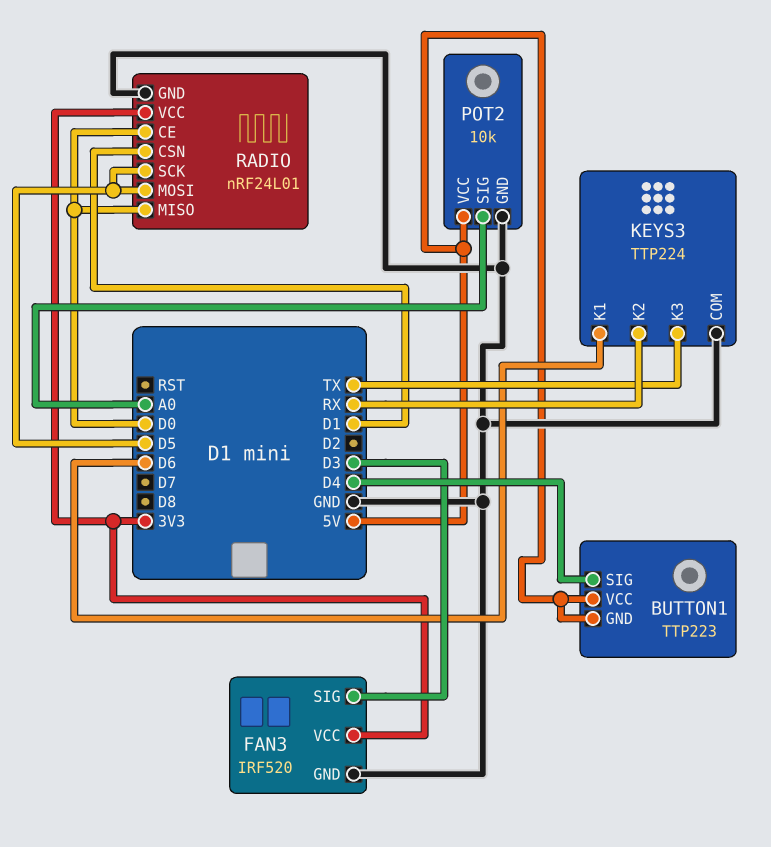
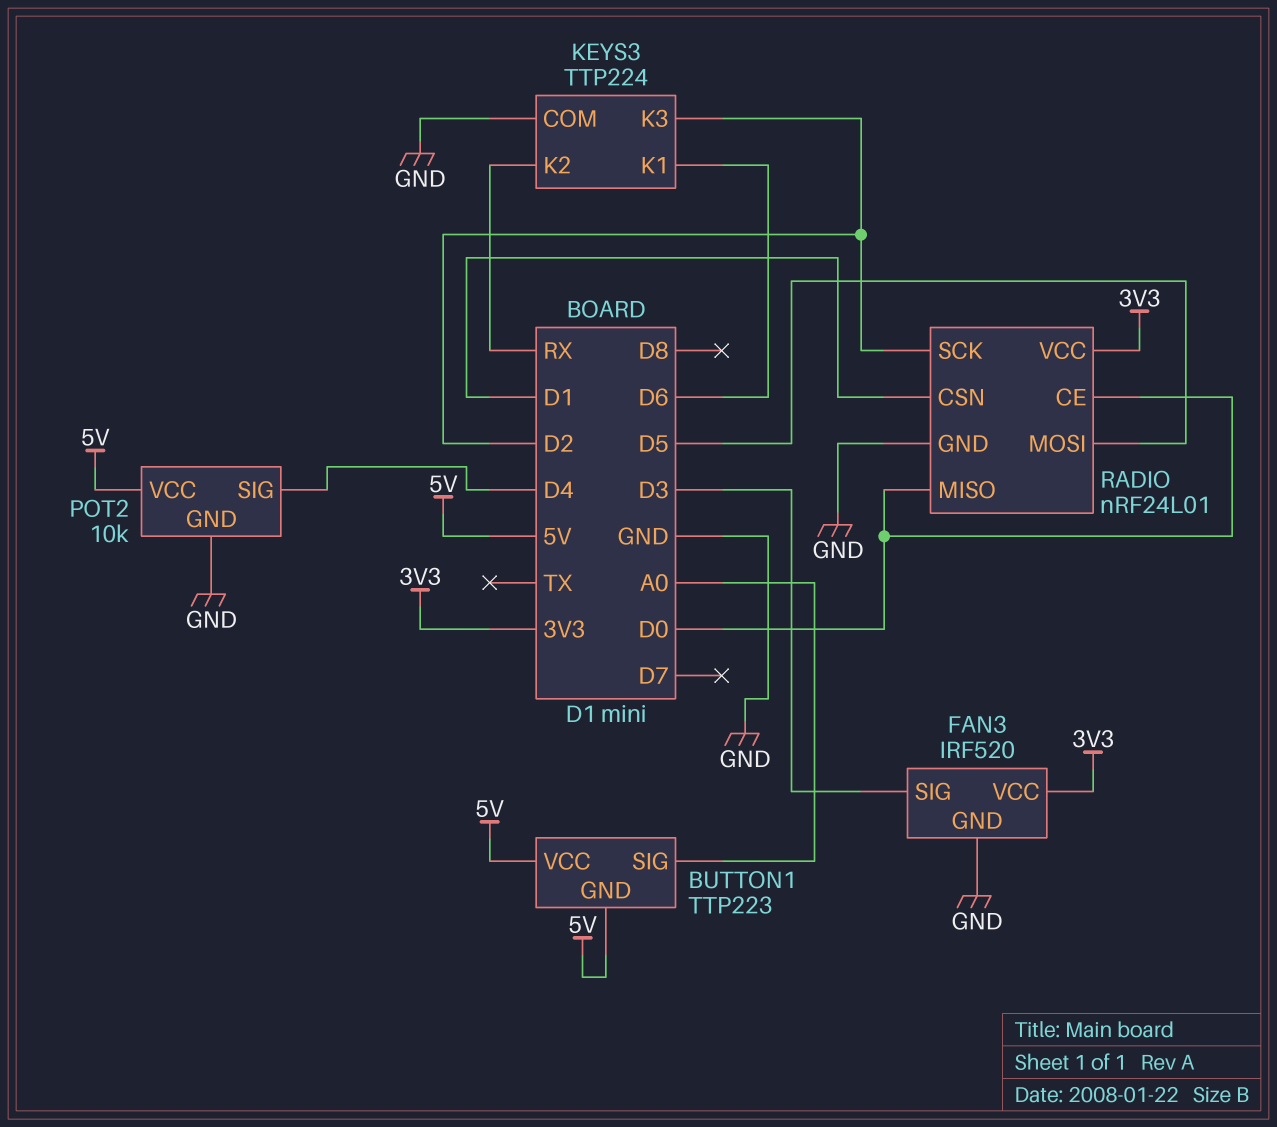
BUTTON1 pin SIG: D4 -> A0
KEYS3 pin K3: TX -> D2
POT2 pin SIG: A0 -> D4
RADIO pin SCK: D5 -> D2

